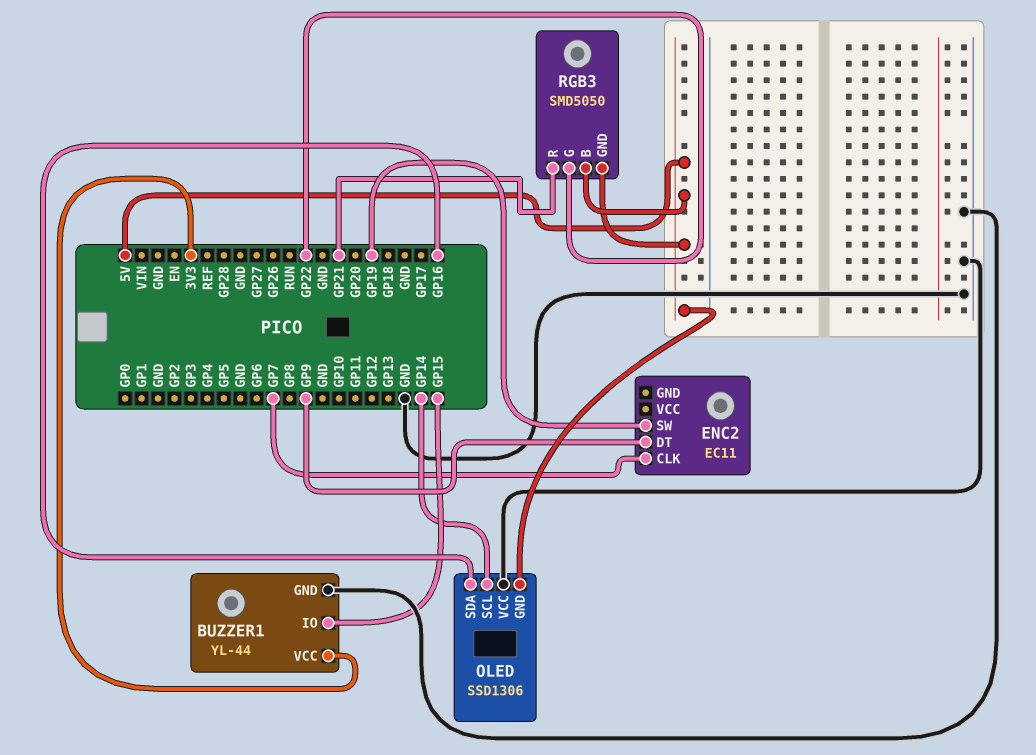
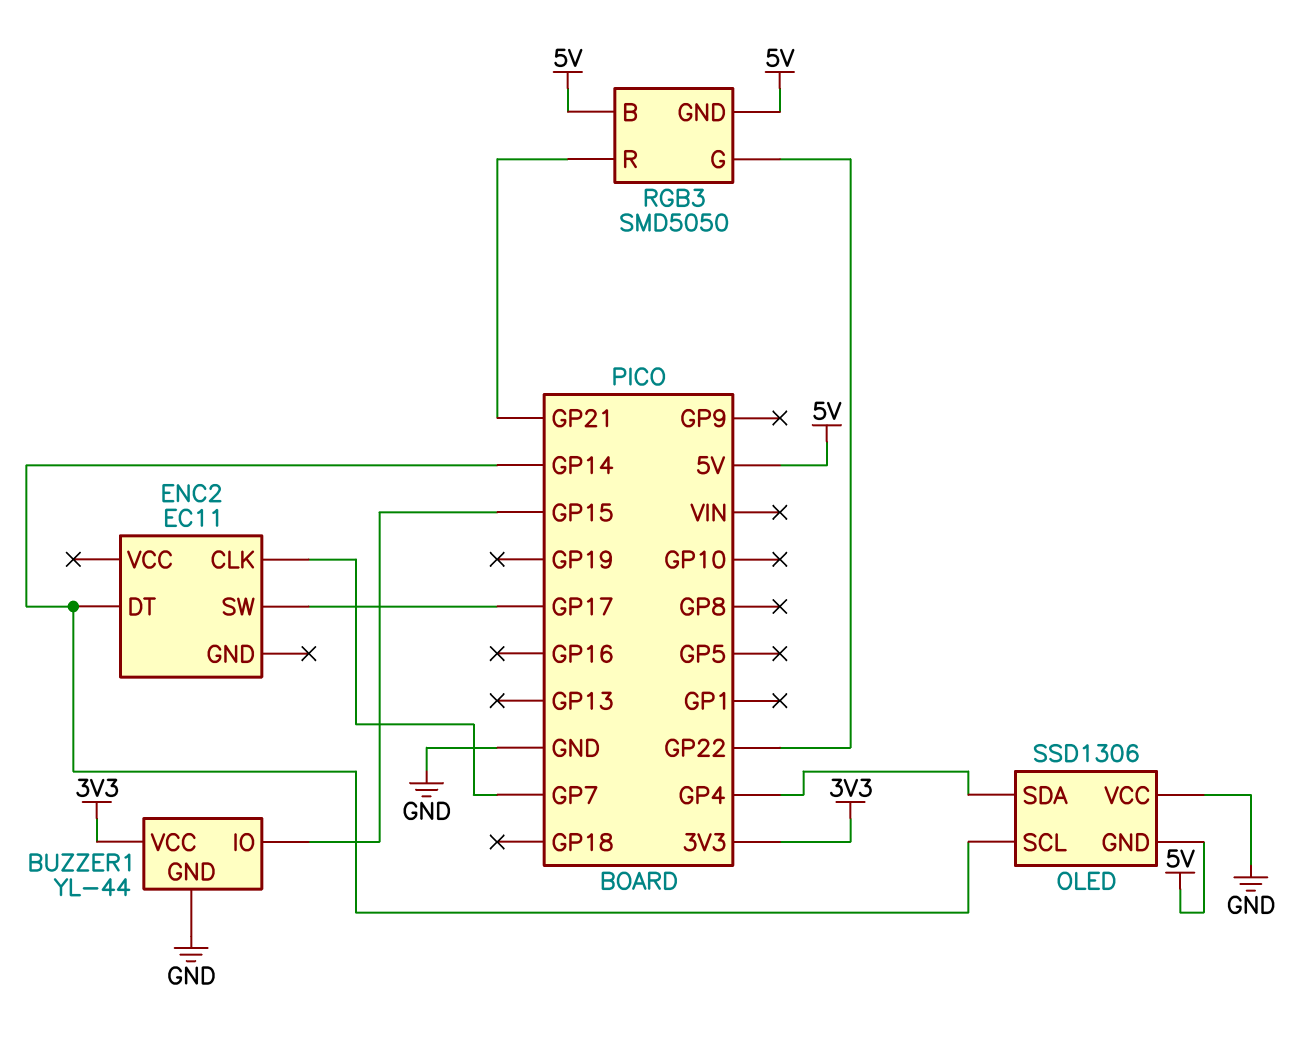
ENC2 pin DT: GP9 -> GP14
ENC2 pin SW: GP19 -> GP17
OLED pin SDA: GP16 -> GP4

